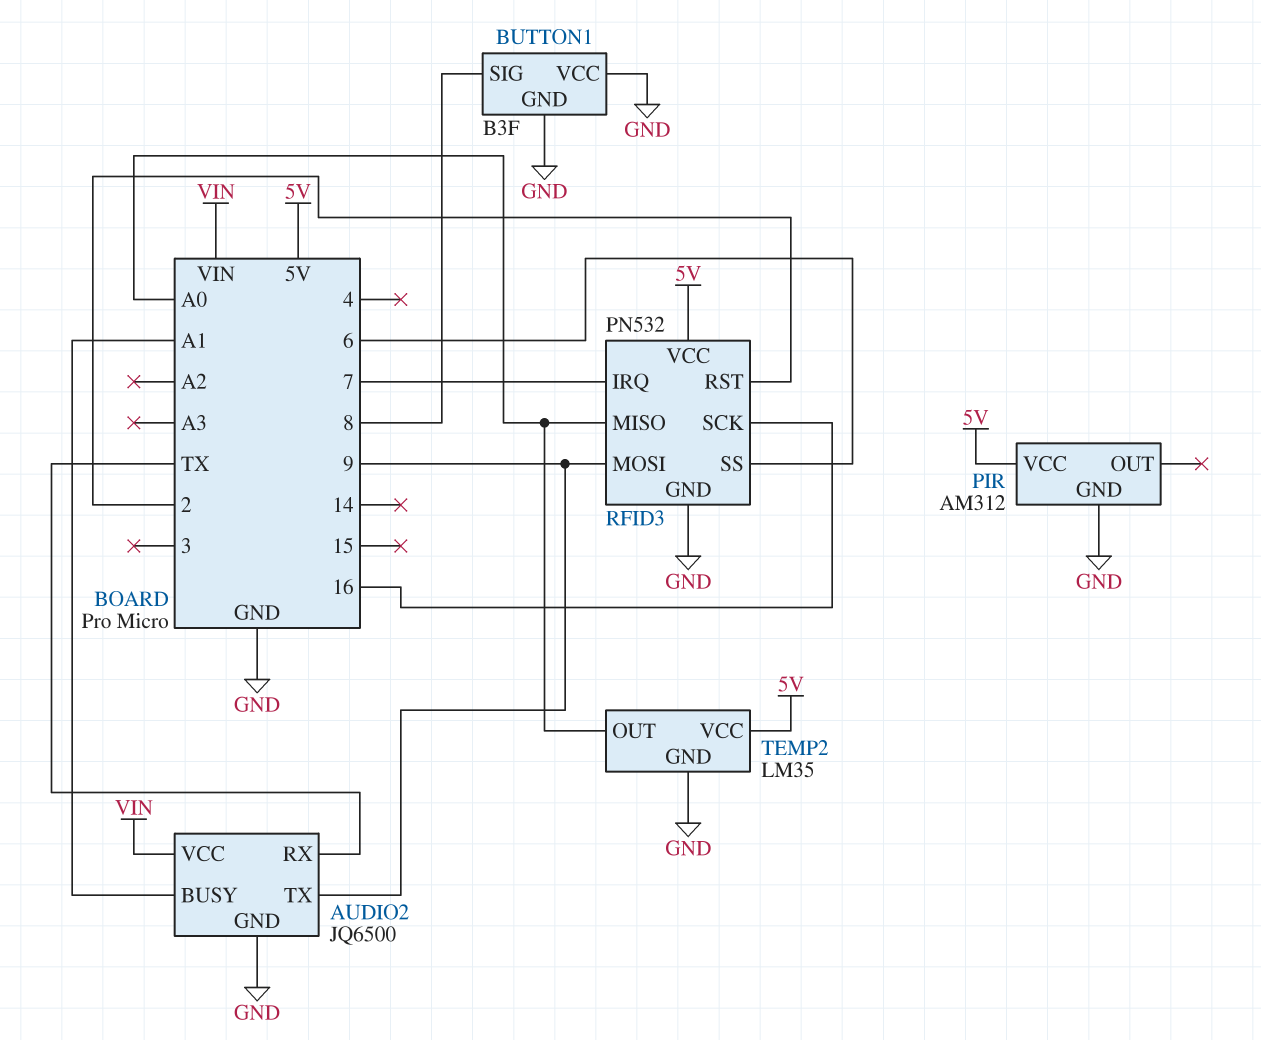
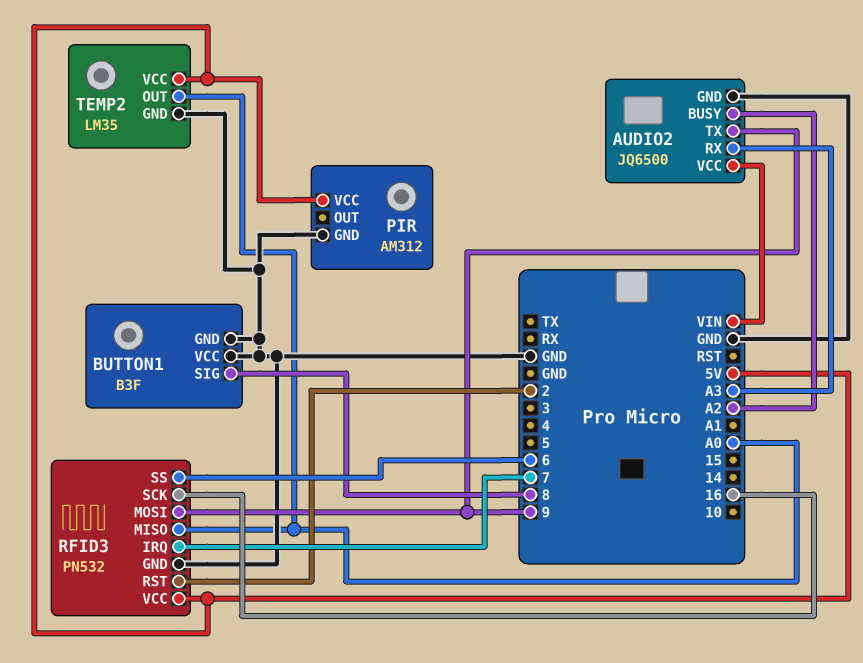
AUDIO2 pin BUSY: A1 -> A2
AUDIO2 pin RX: TX -> A3

